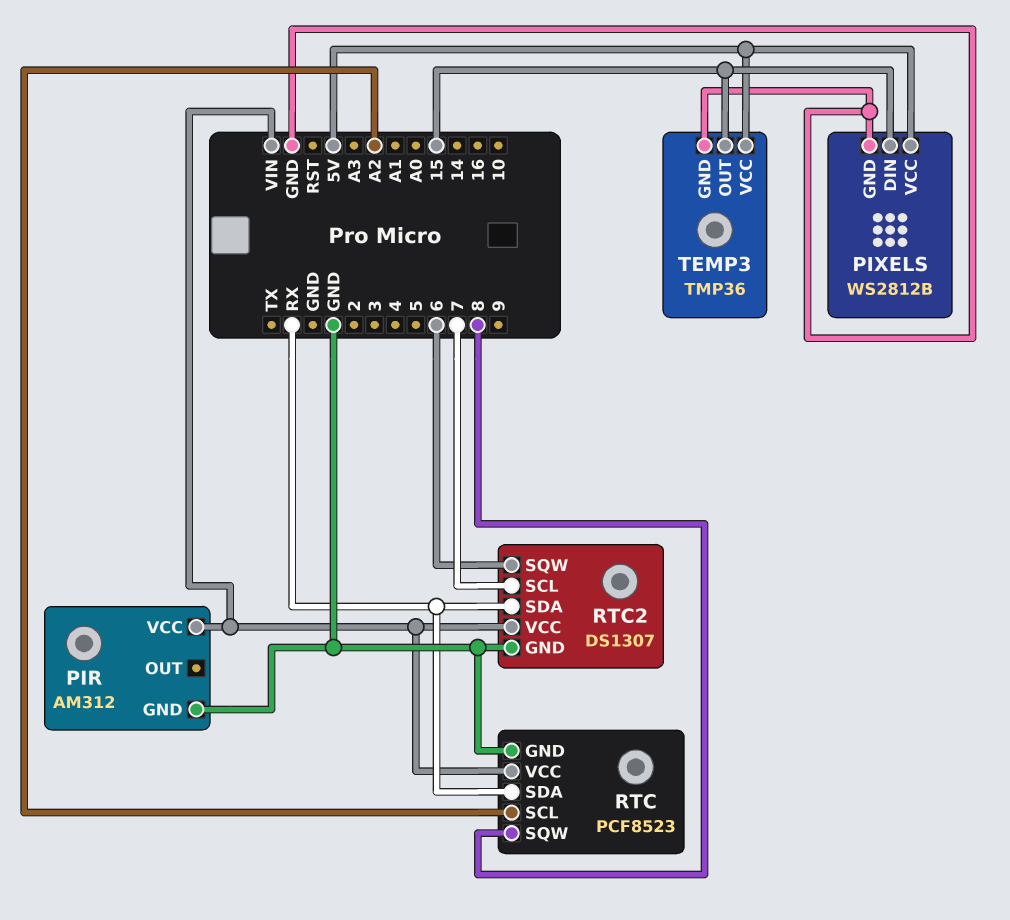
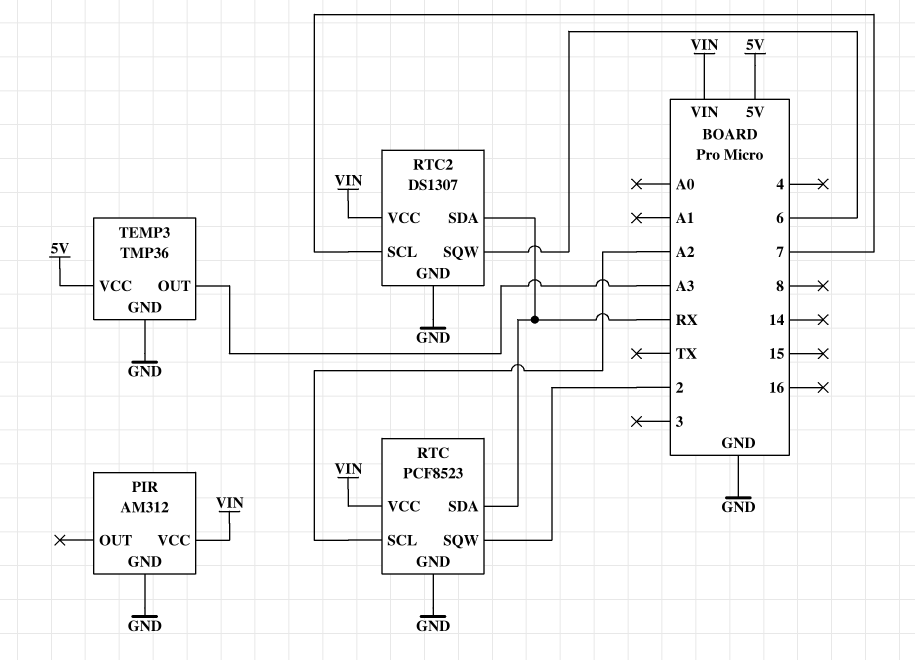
PIXELS: WS2812B -> none
PIXELS pin DIN: 15 -> none
PIXELS pin GND: GND -> none
PIXELS pin VCC: 5V -> none
RTC pin SQW: 8 -> 2
TEMP3 pin OUT: 15 -> A3

